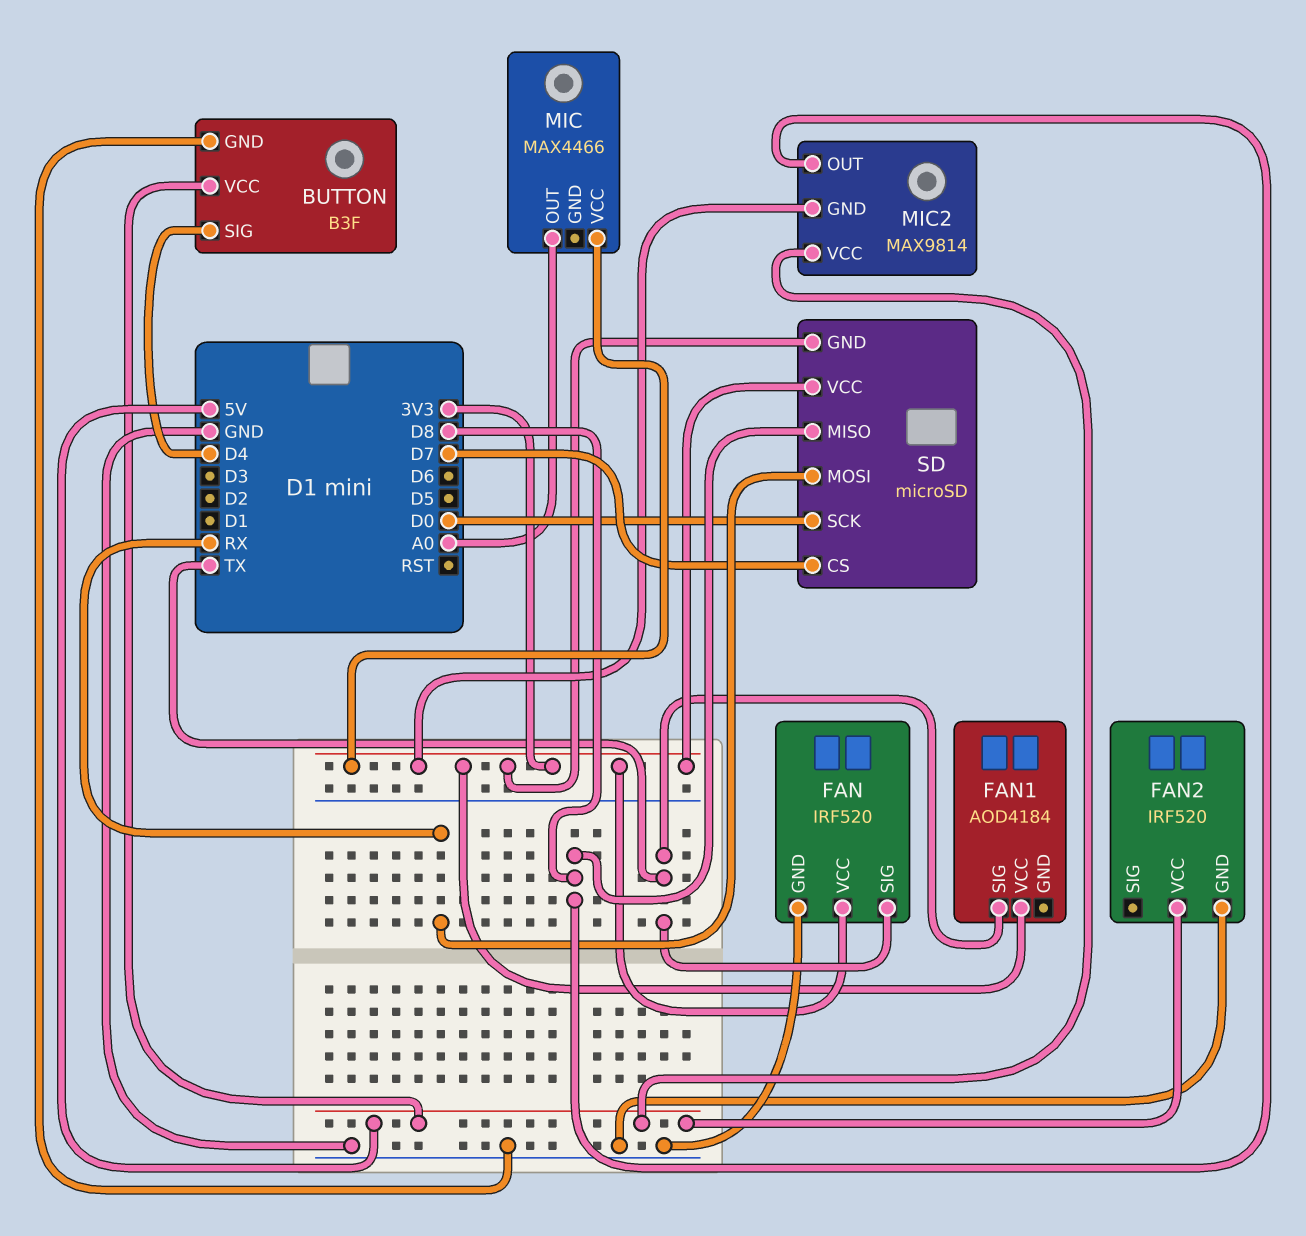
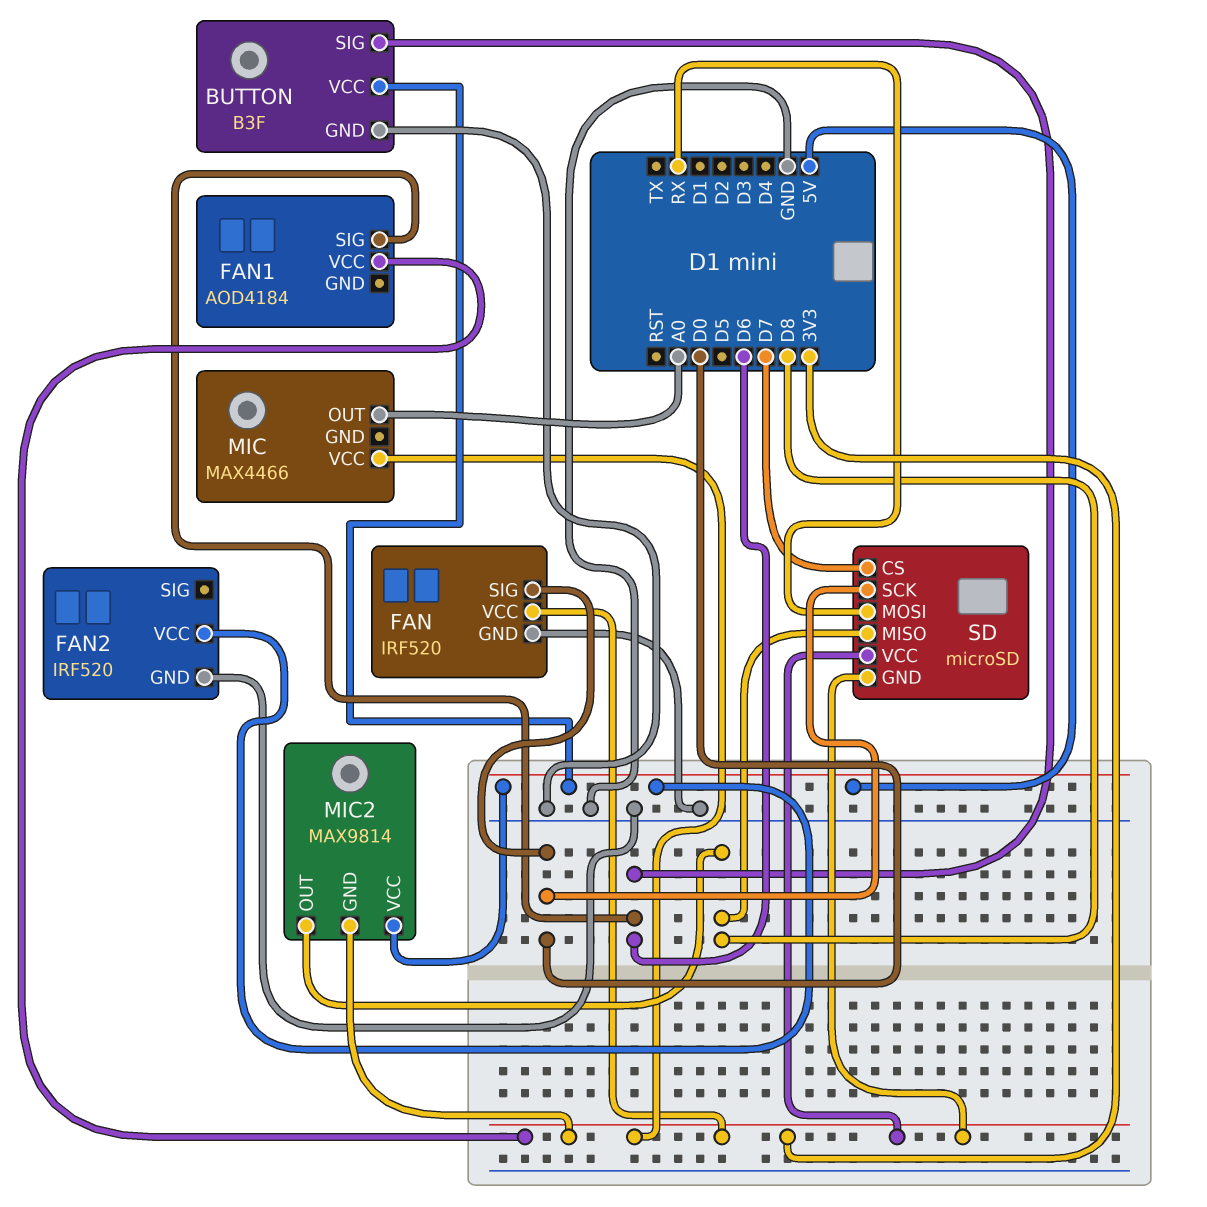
BUTTON pin SIG: D4 -> D6
FAN pin SIG: TX -> D0
FAN1 pin SIG: TX -> D6

